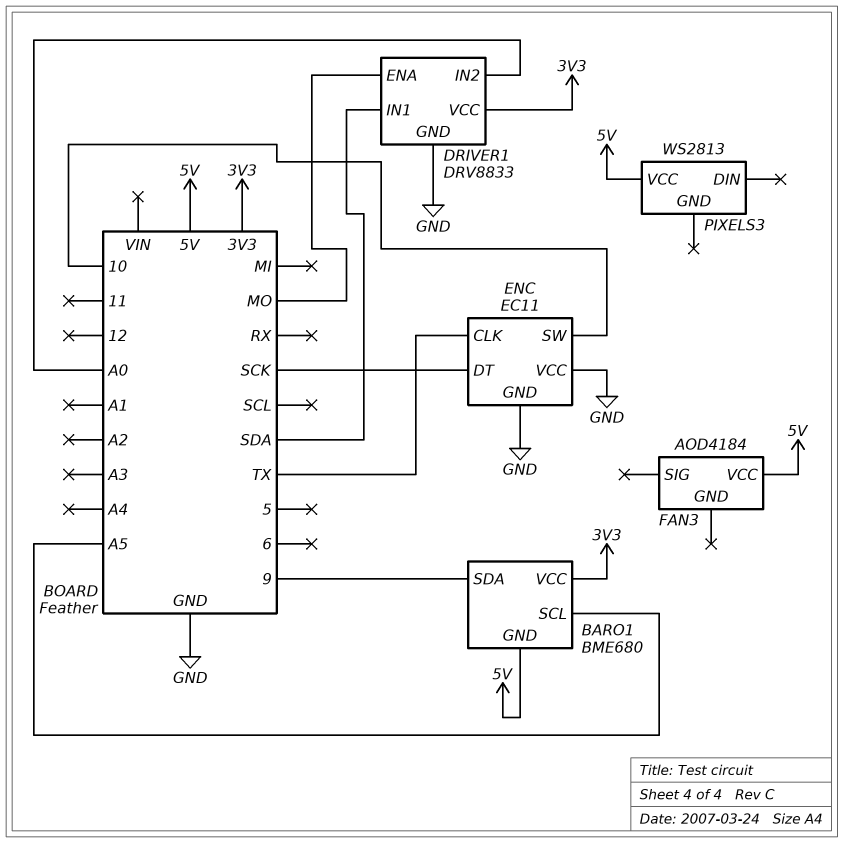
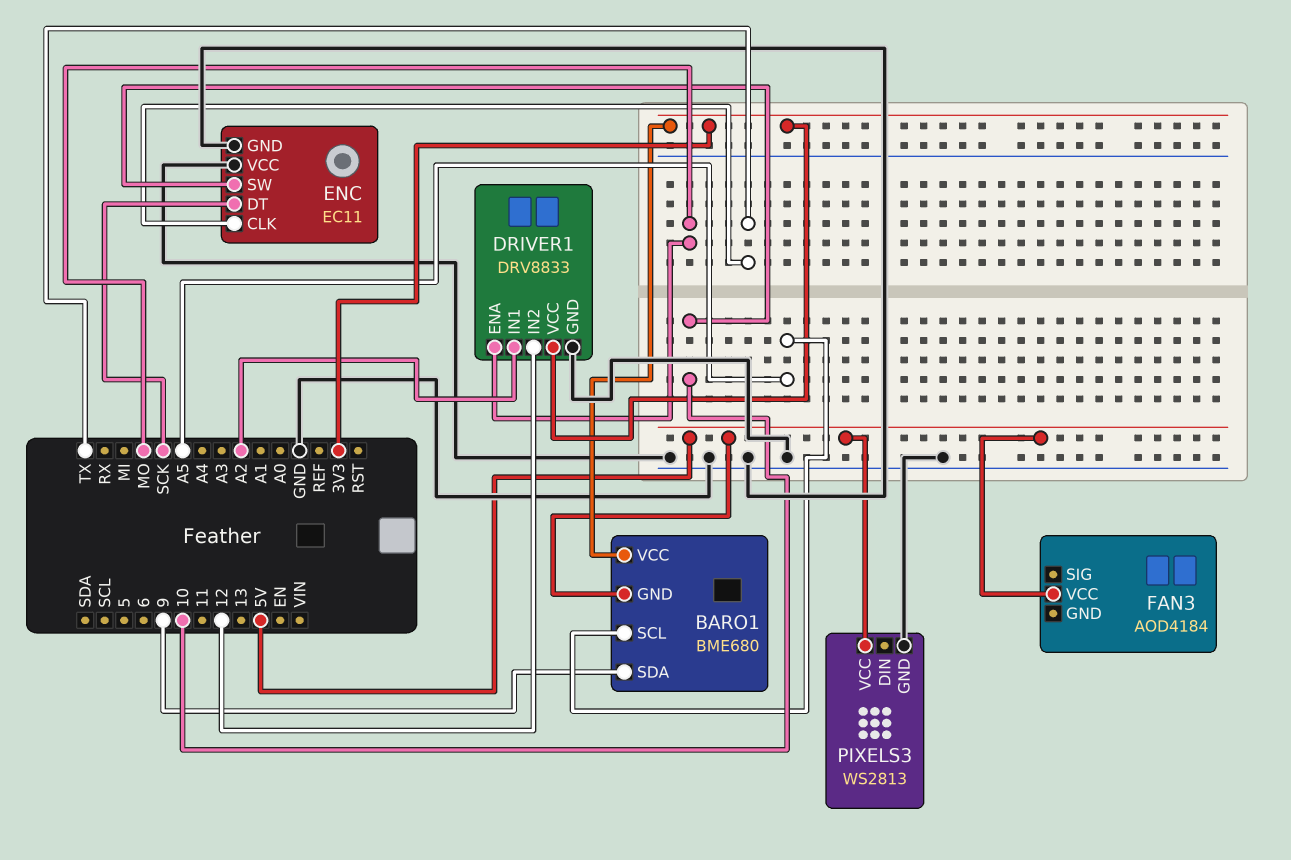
DRIVER1 pin IN1: SDA -> A2
DRIVER1 pin IN2: A0 -> 12
PIXELS3 pin GND: none -> GND

